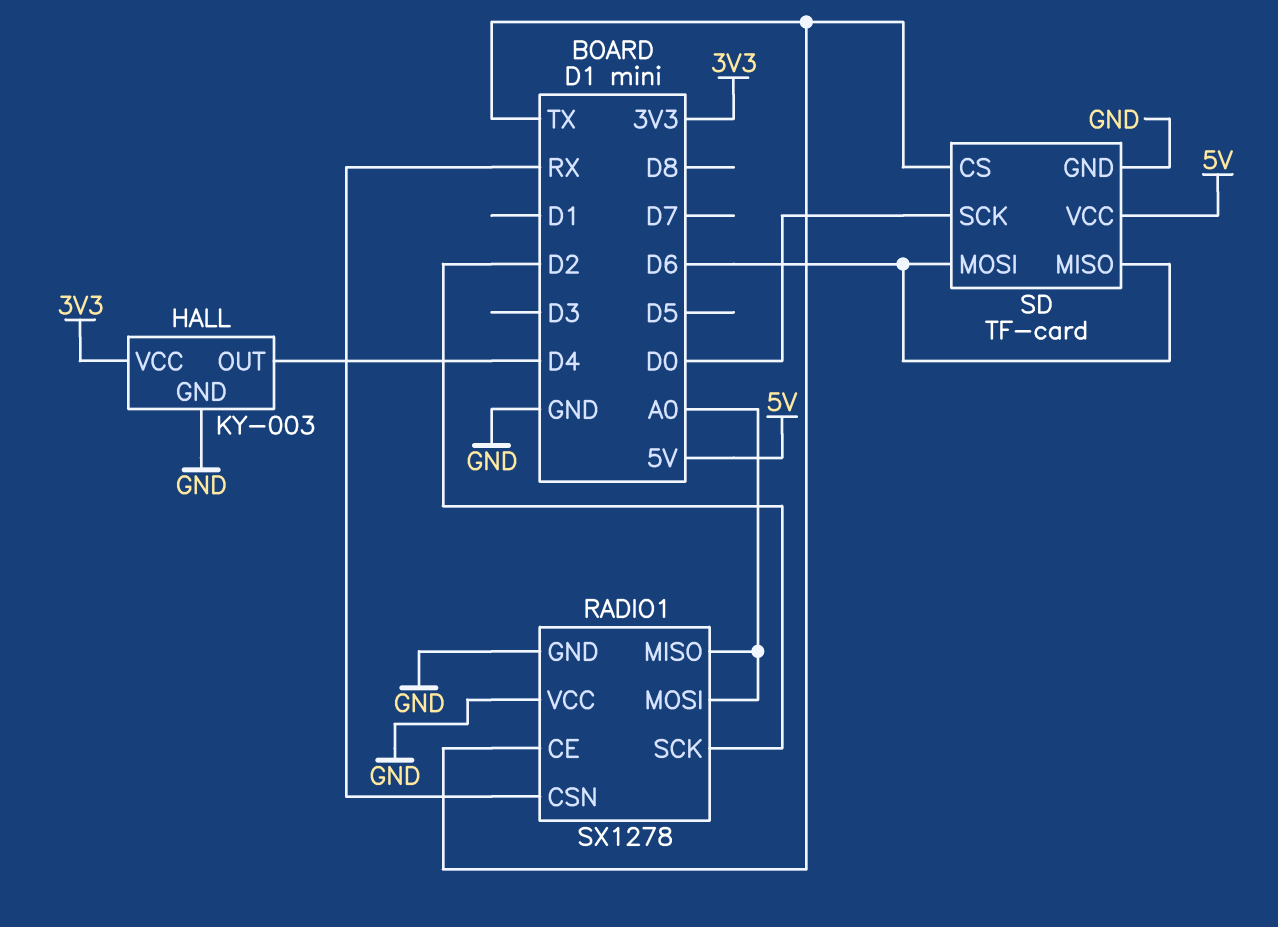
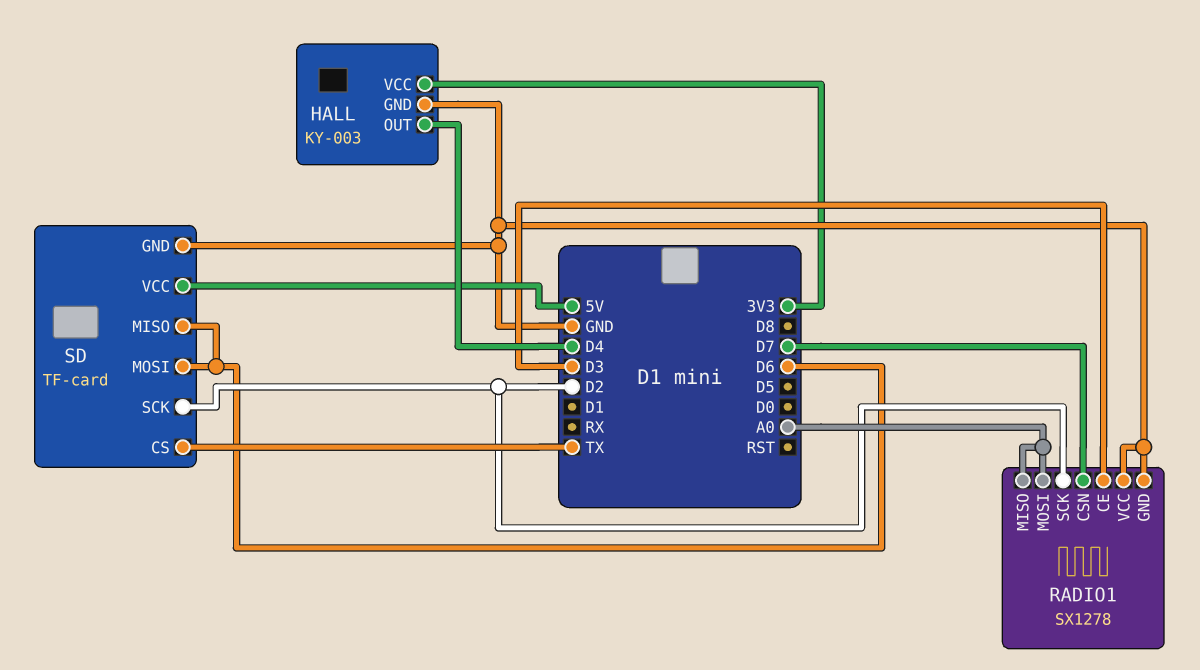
RADIO1 pin CE: TX -> D3
RADIO1 pin CSN: RX -> D7
SD pin SCK: D0 -> D2

